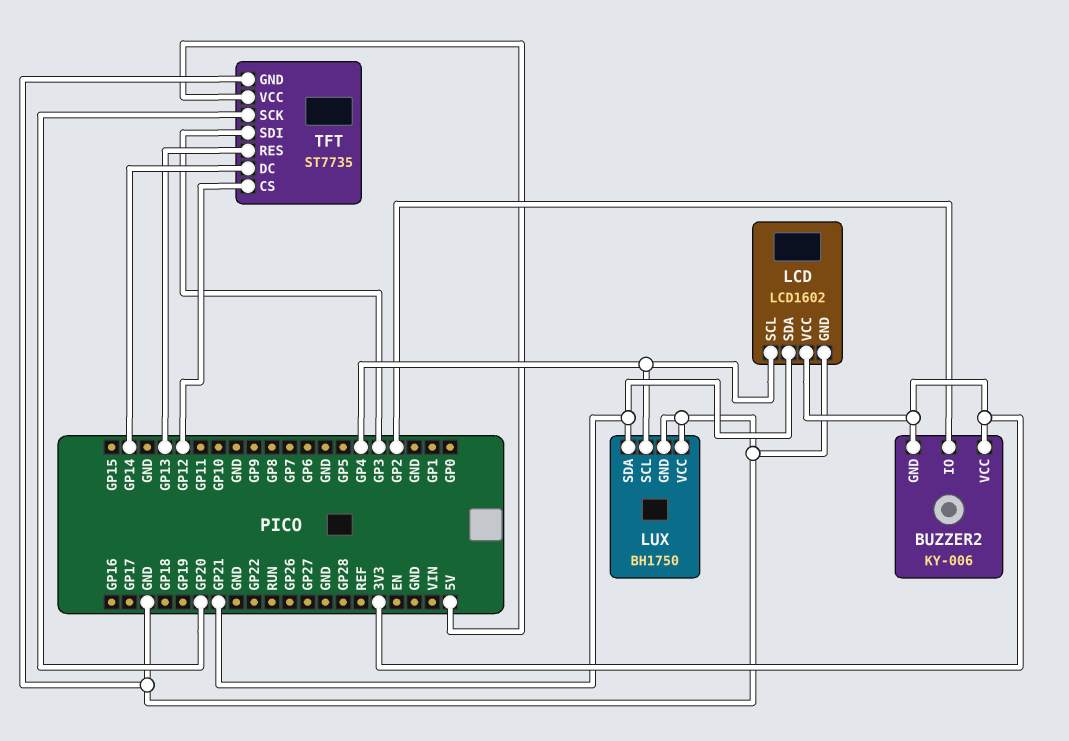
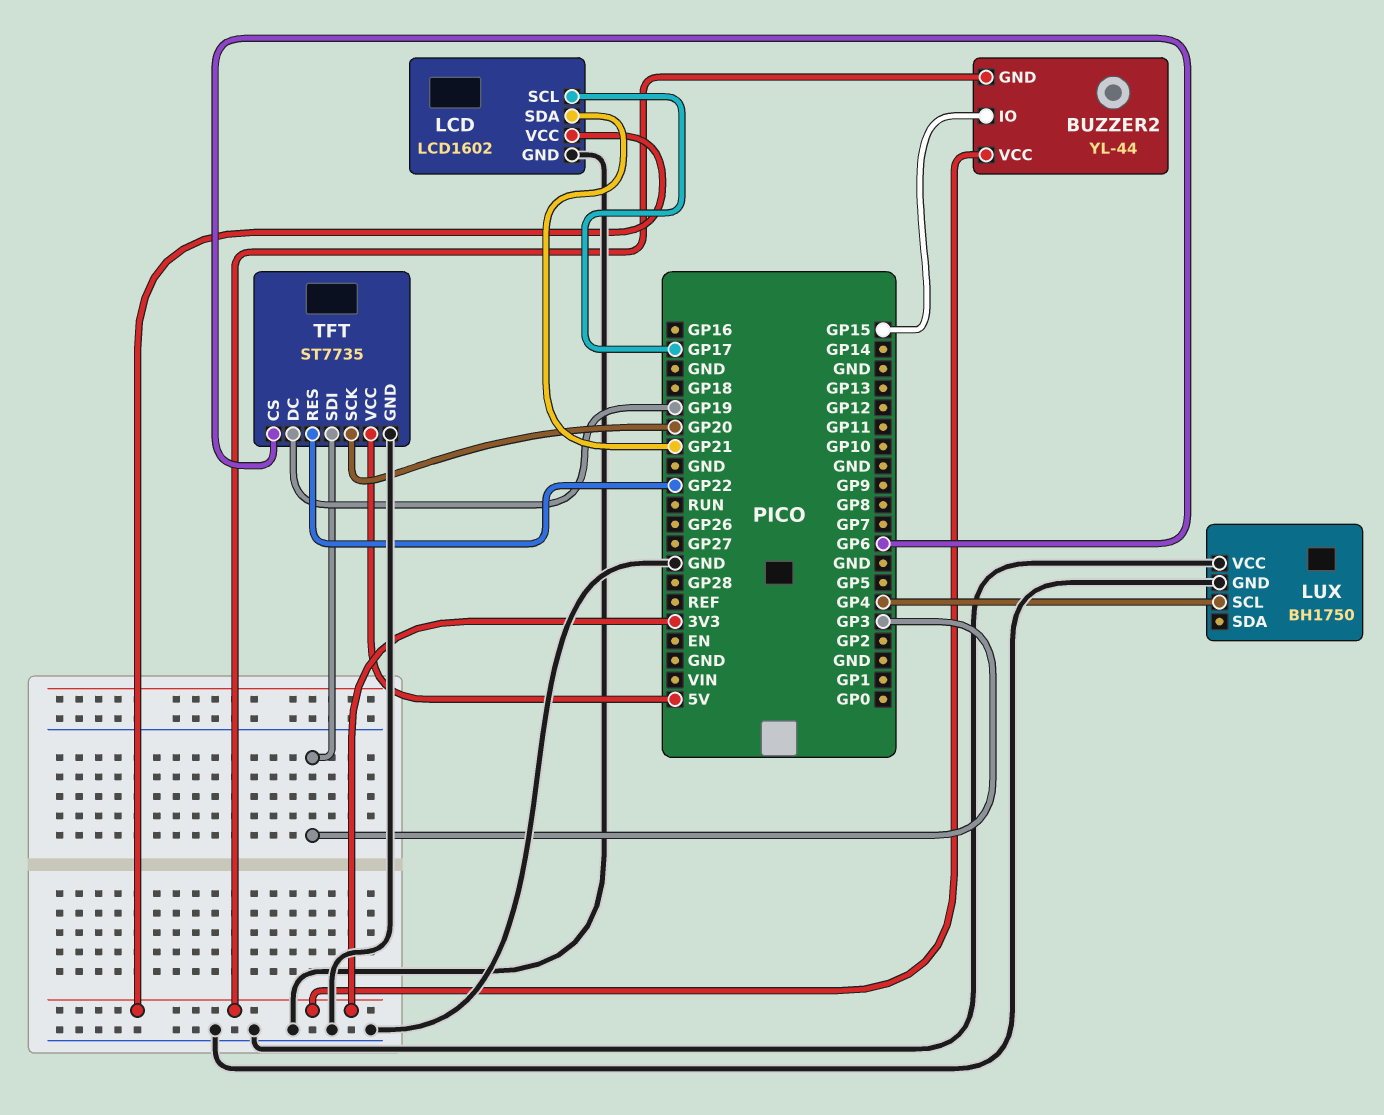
BUZZER2: KY-006 -> YL-44
BUZZER2 pin IO: GP2 -> GP15
LCD pin SCL: GP4 -> GP17
LUX pin SDA: GP21 -> none
TFT pin CS: GP12 -> GP6
TFT pin DC: GP14 -> GP19
TFT pin RES: GP13 -> GP22

